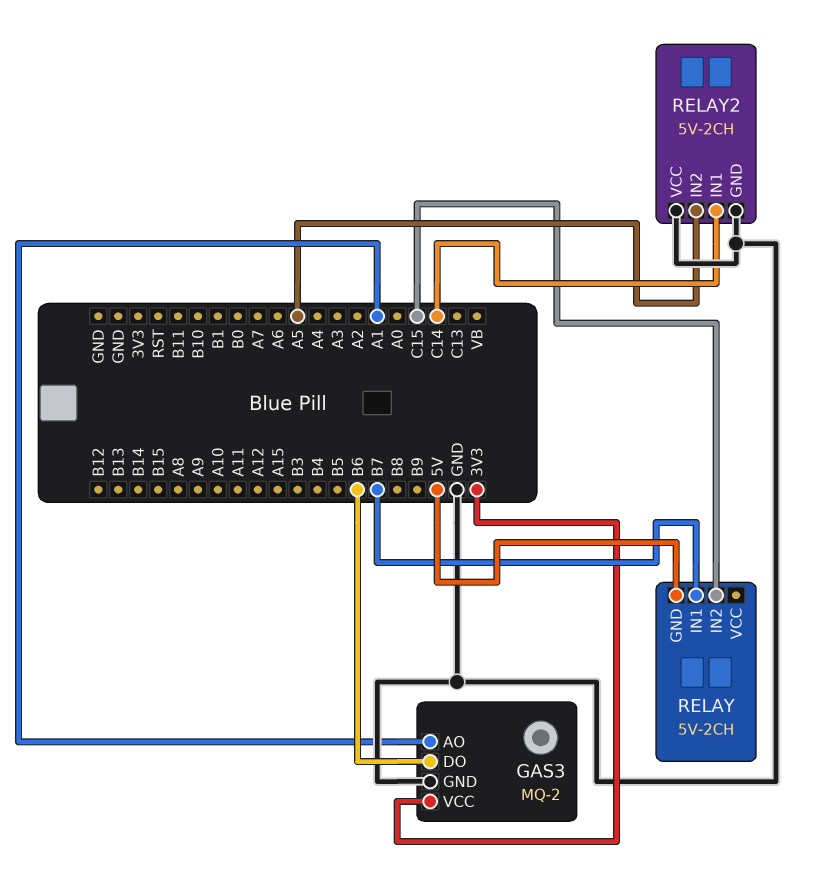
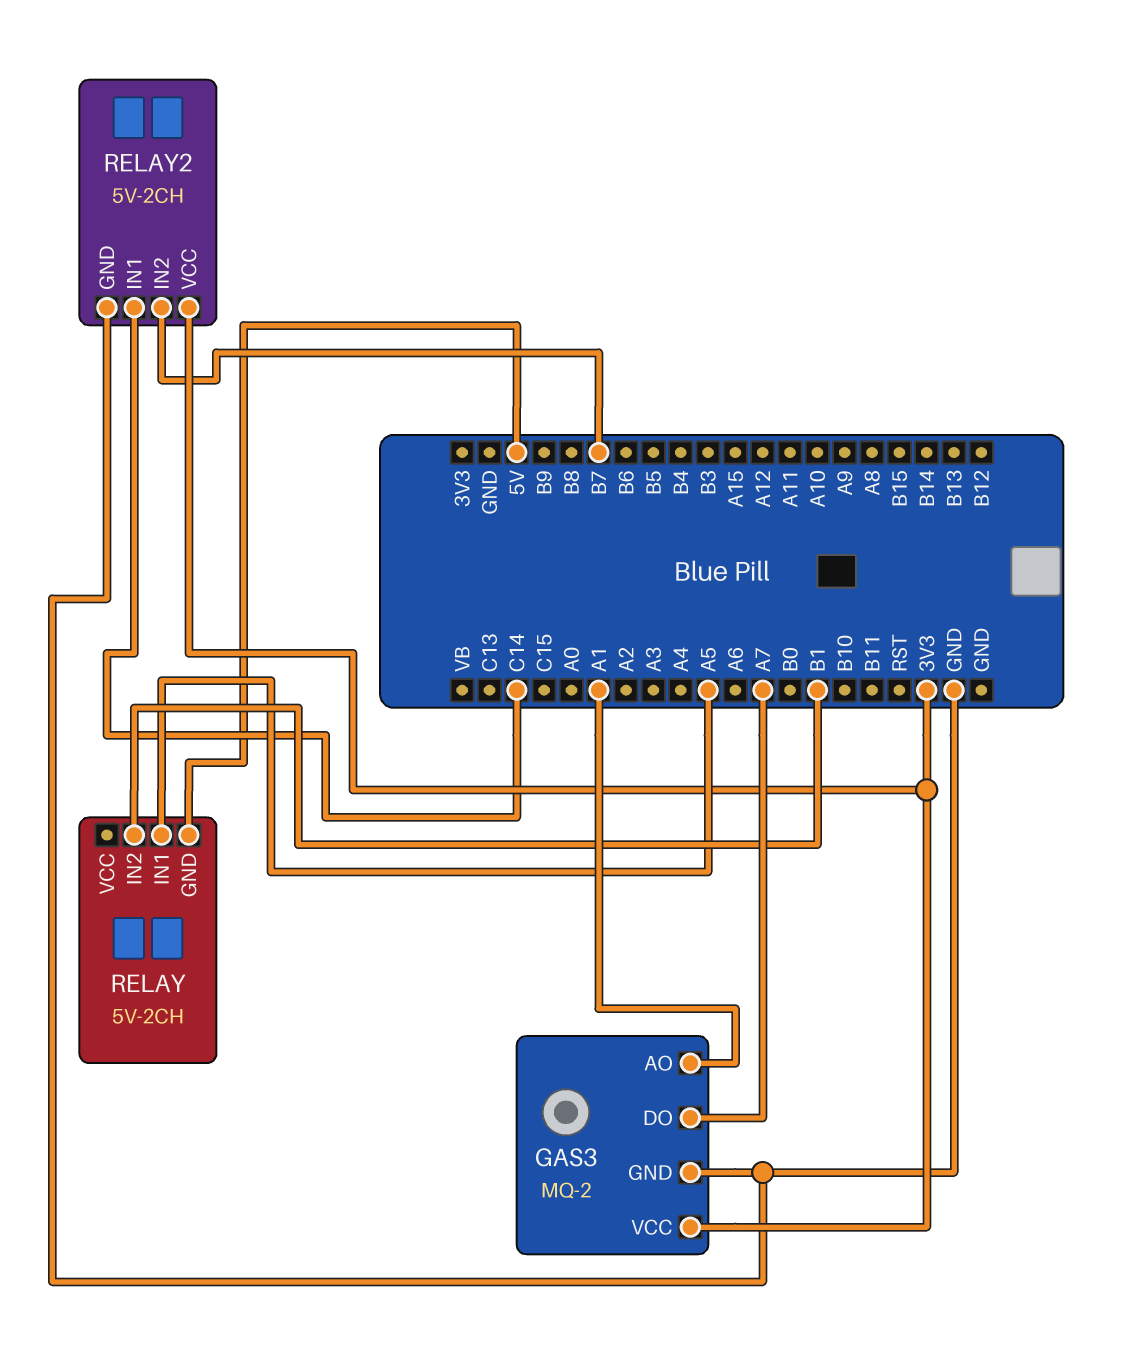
GAS3 pin DO: B6 -> A7
RELAY pin IN1: B7 -> A5
RELAY pin IN2: C15 -> B1
RELAY2 pin IN2: A5 -> B7
RELAY2 pin VCC: GND -> 3V3

